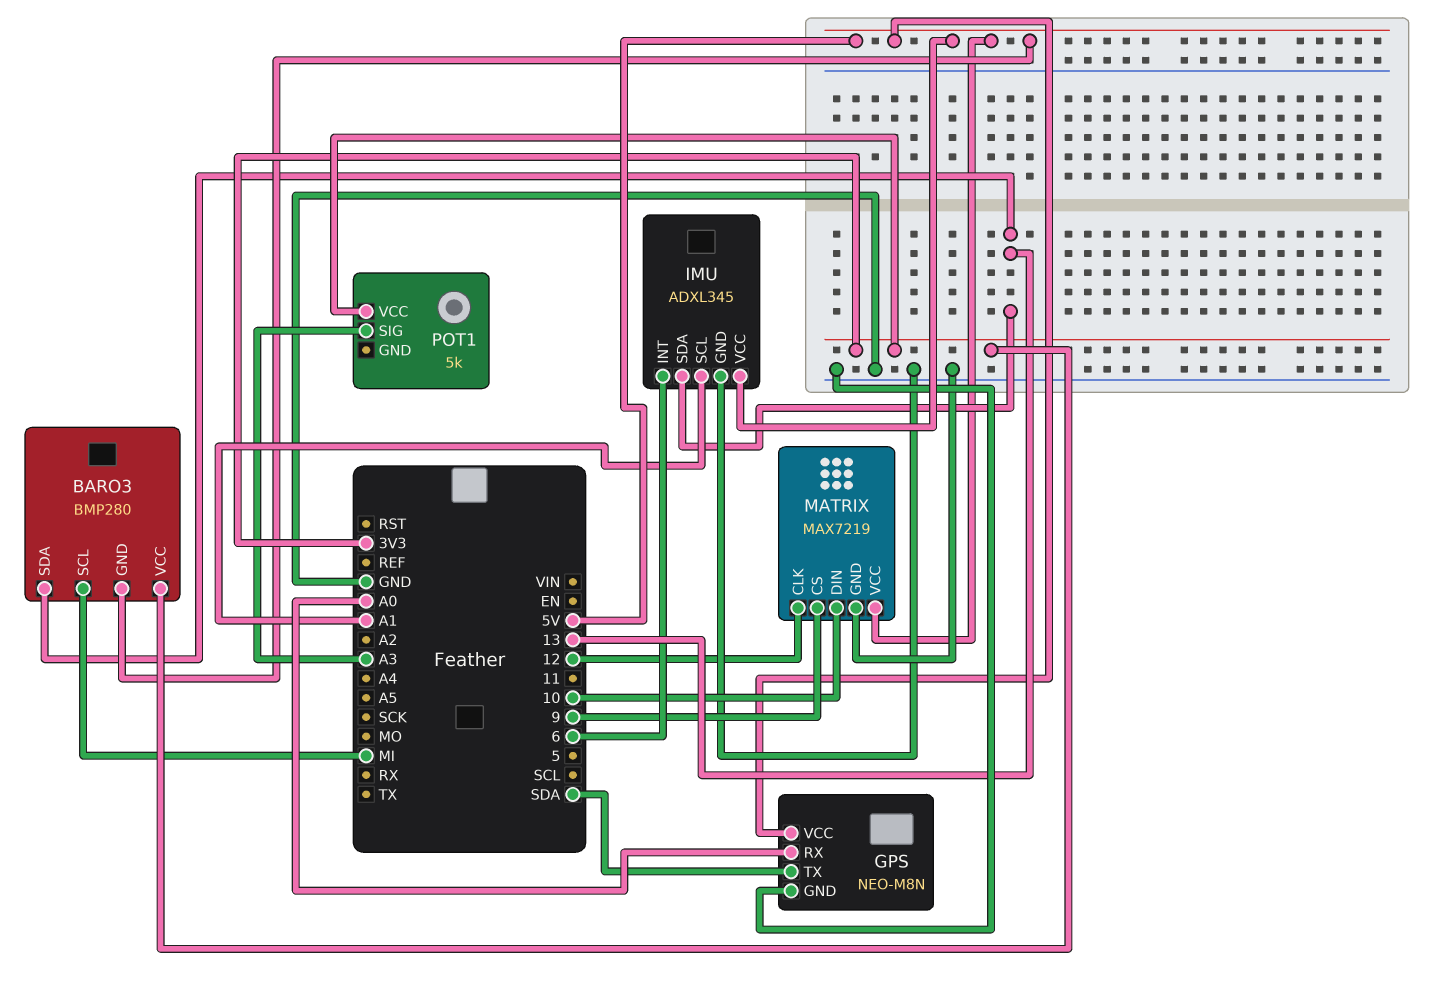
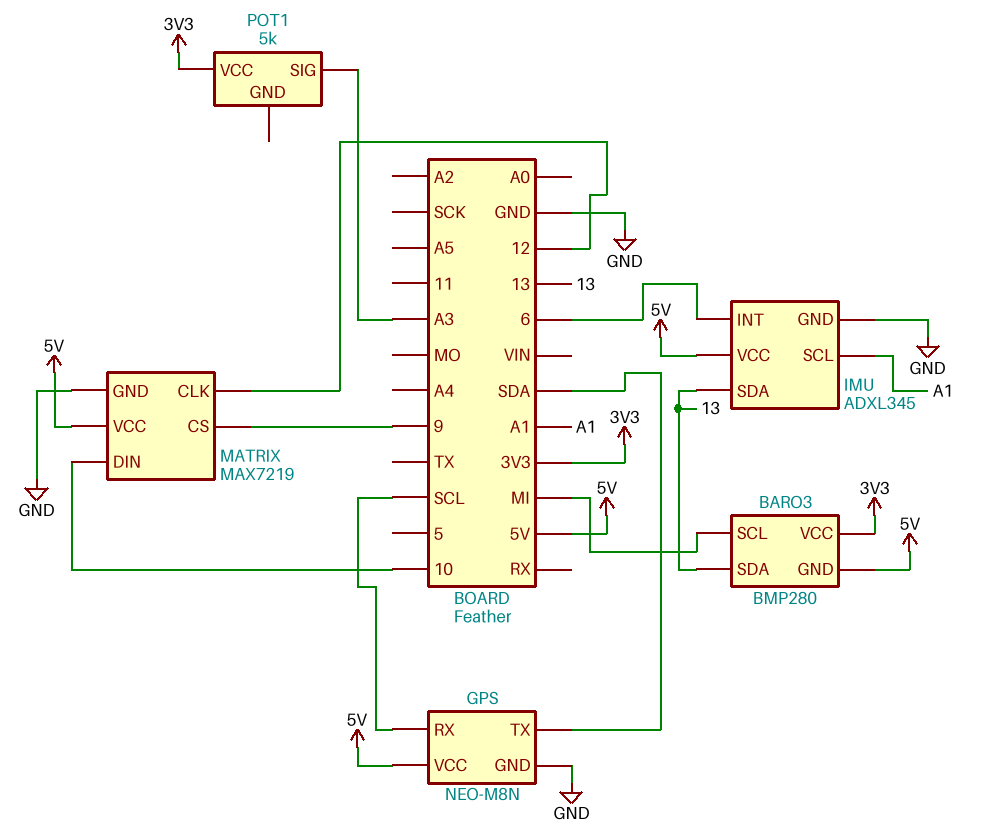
GPS pin RX: A0 -> SCL

